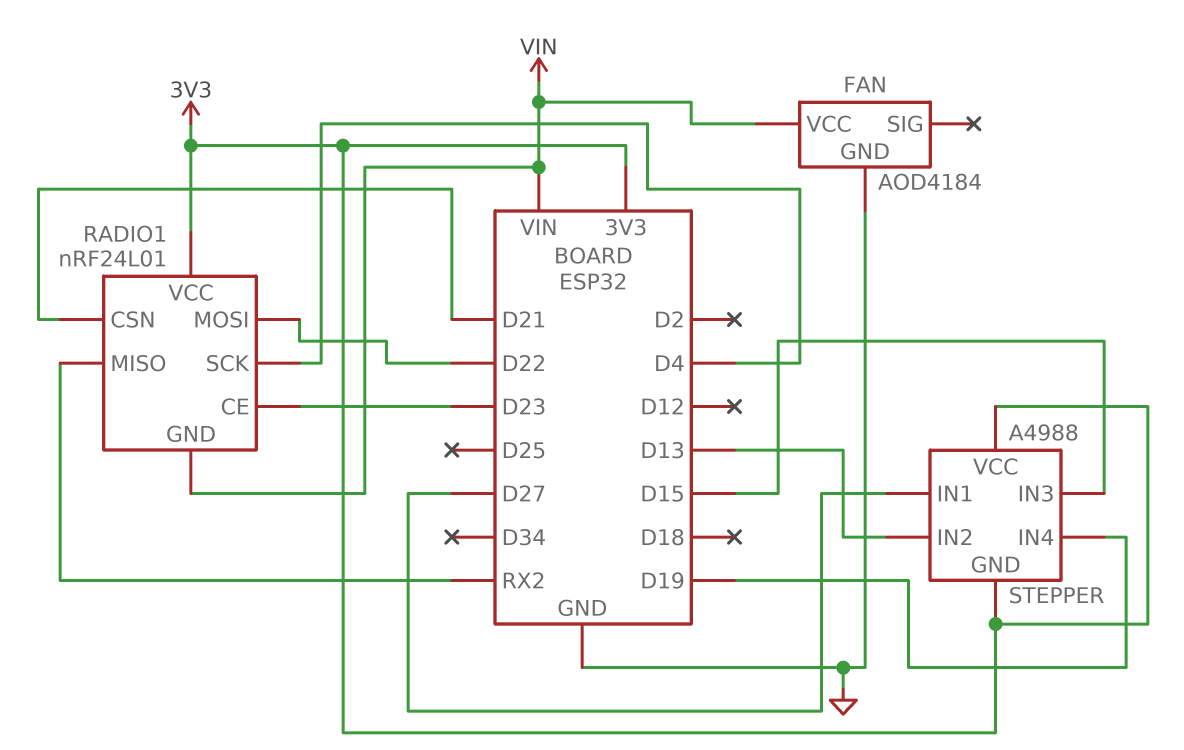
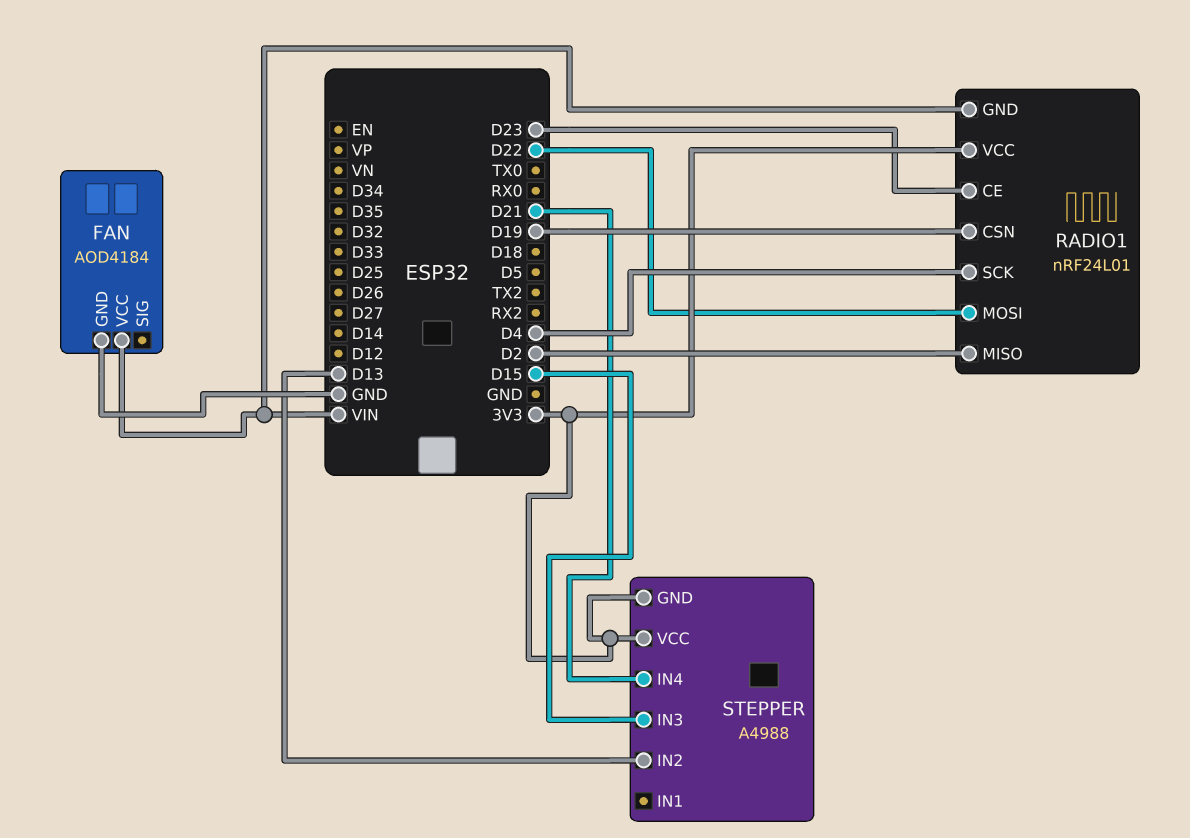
RADIO1 pin CSN: D21 -> D19
RADIO1 pin MISO: RX2 -> D2
STEPPER pin IN1: D27 -> none
STEPPER pin IN4: D19 -> D21

